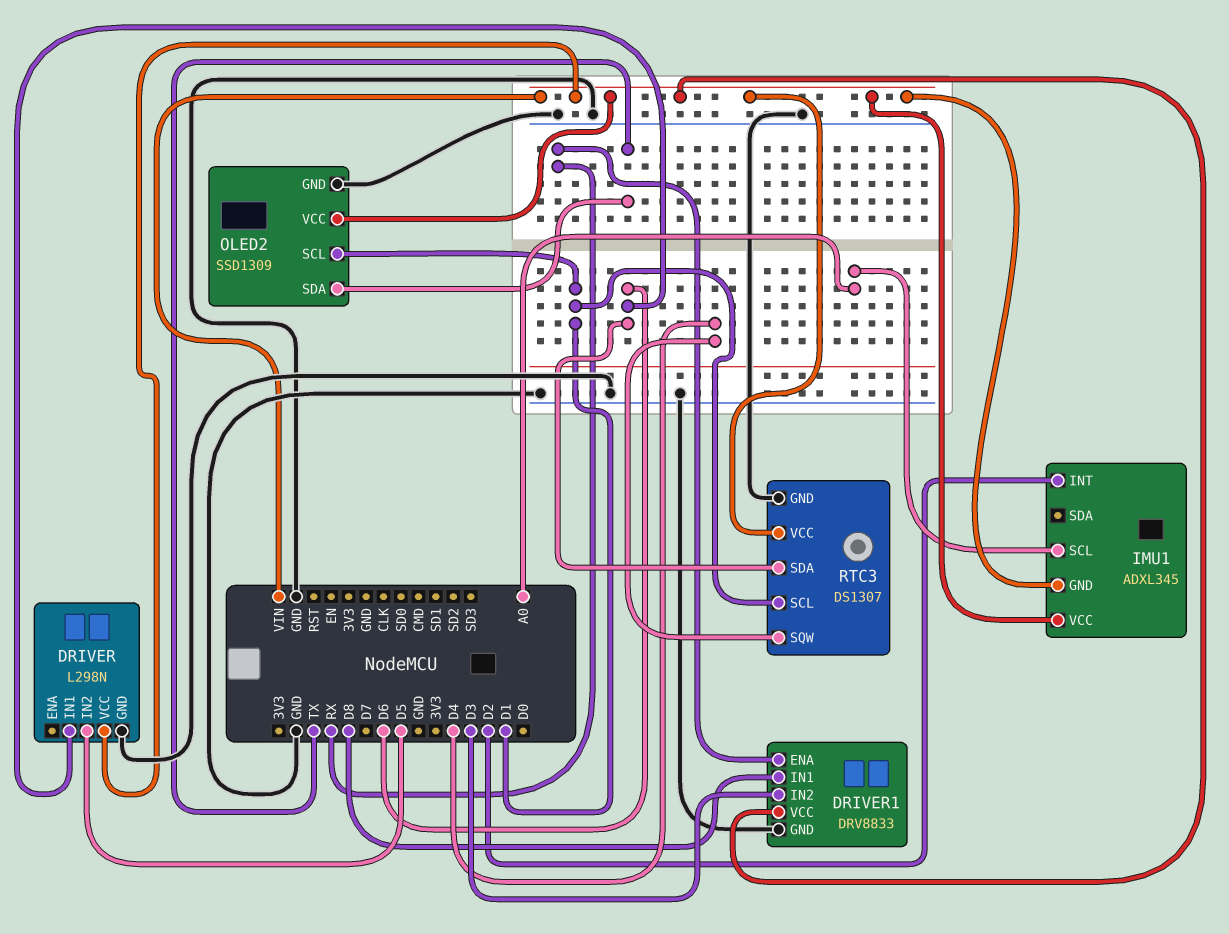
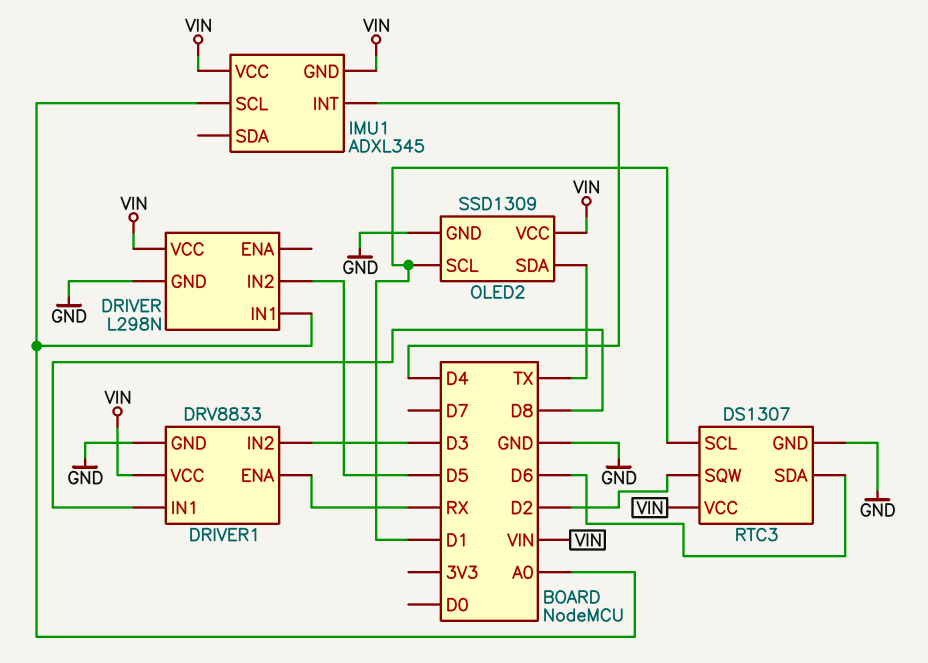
DRIVER pin IN1: D6 -> A0
IMU1 pin INT: D2 -> D4
RTC3 pin SQW: D4 -> D2

